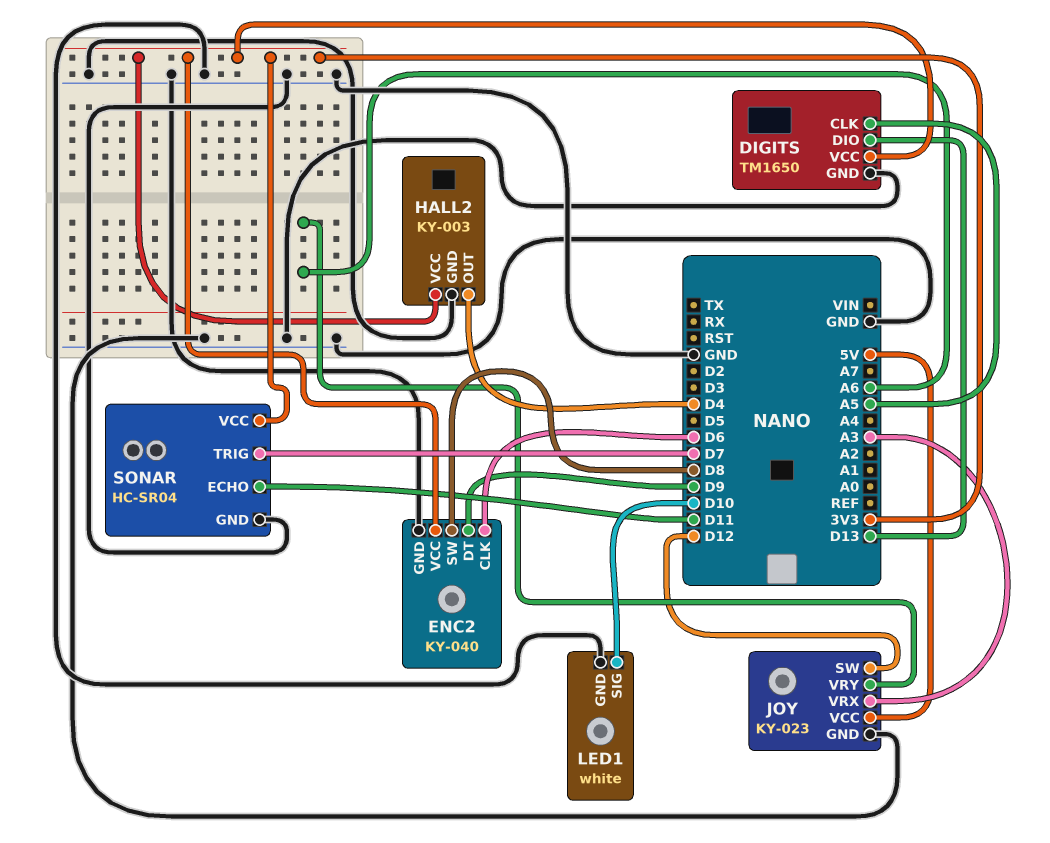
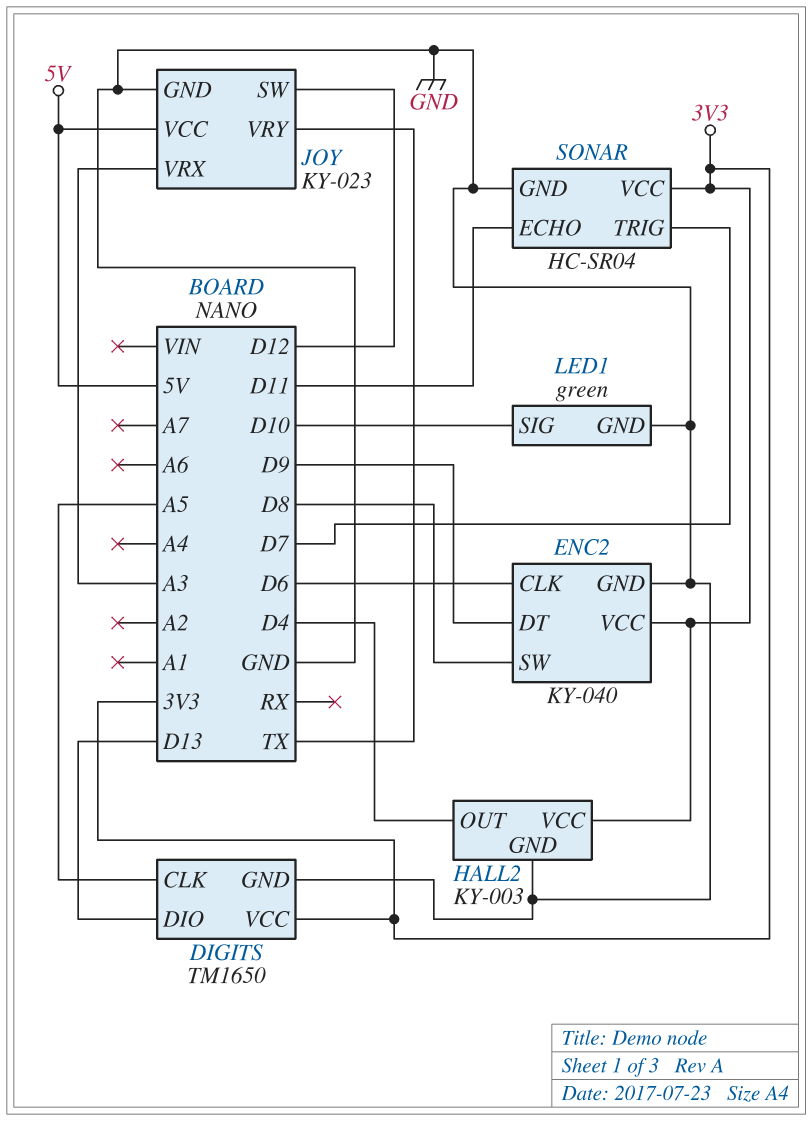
JOY pin VRY: A6 -> TX
LED1: white -> green

